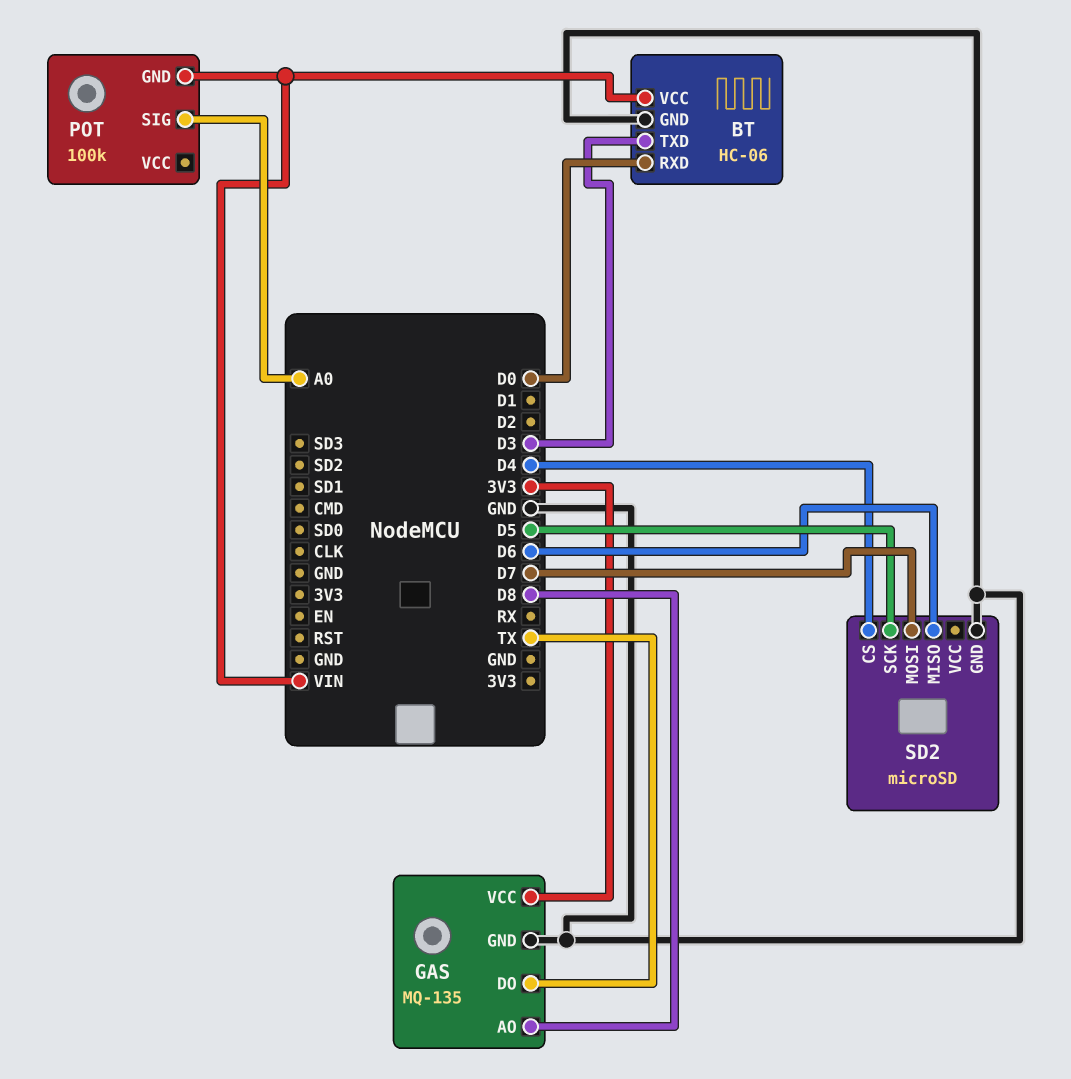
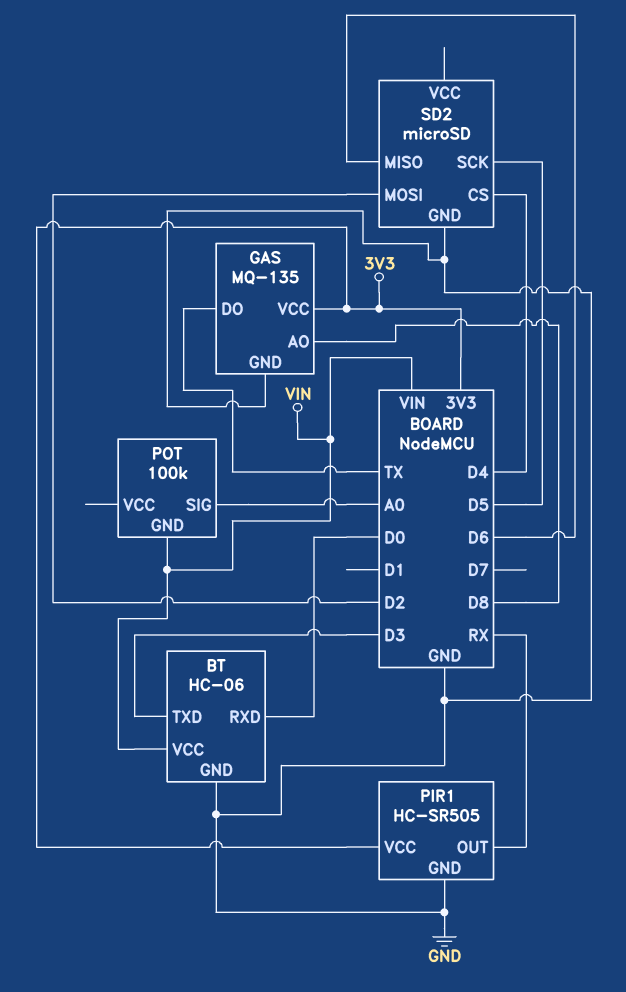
PIR1: none -> HC-SR505
PIR1 pin GND: none -> GND
PIR1 pin OUT: none -> RX
PIR1 pin VCC: none -> 3V3
SD2 pin MOSI: D7 -> D2

